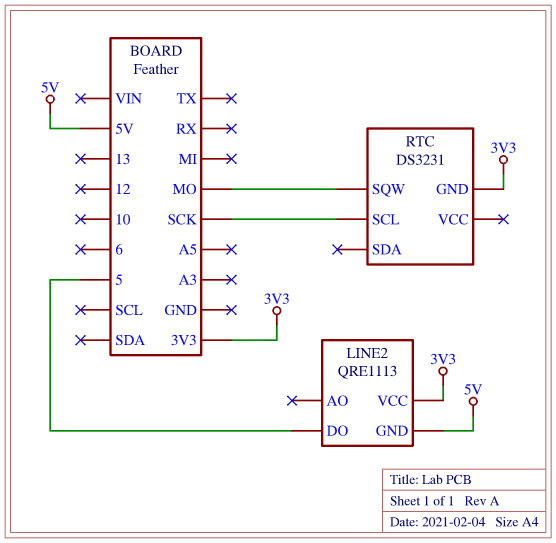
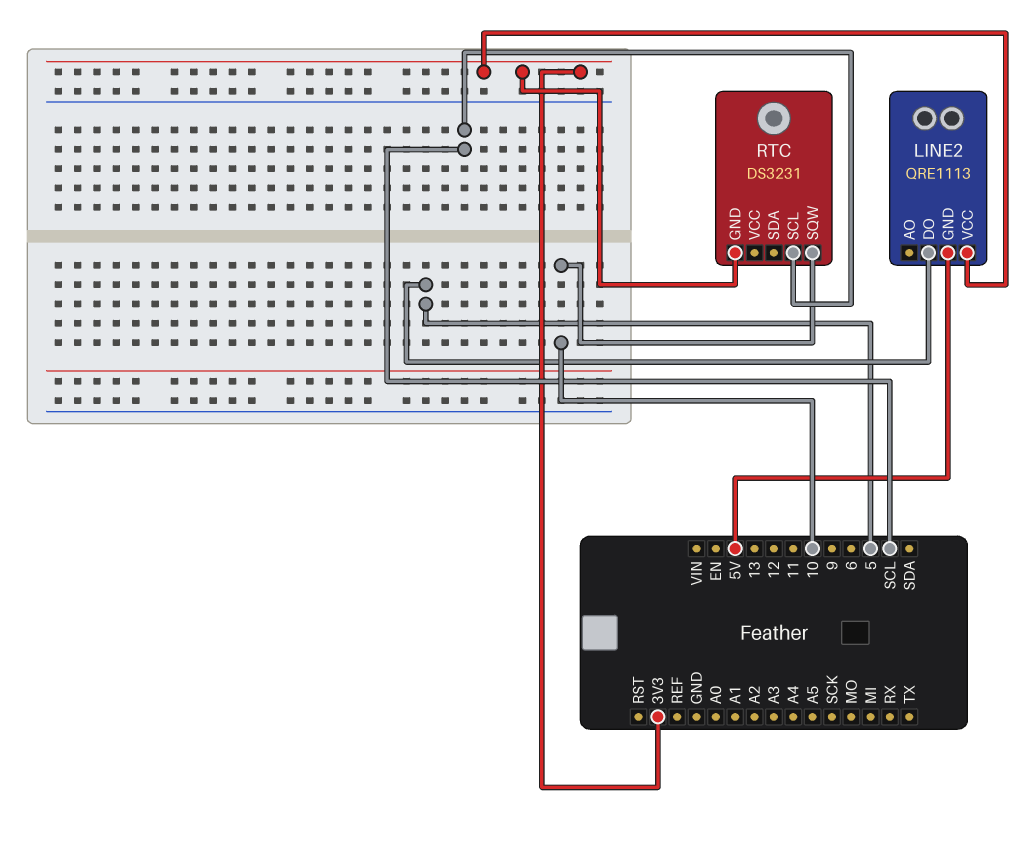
RTC pin SCL: SCK -> SCL
RTC pin SQW: MO -> 10

